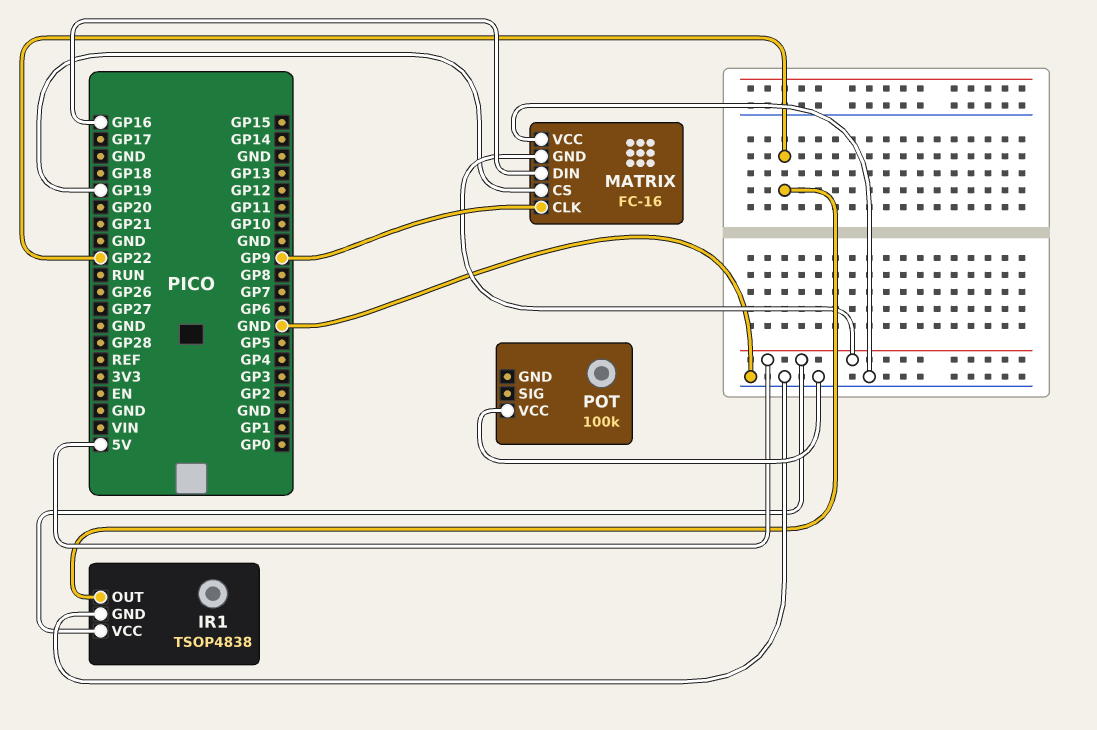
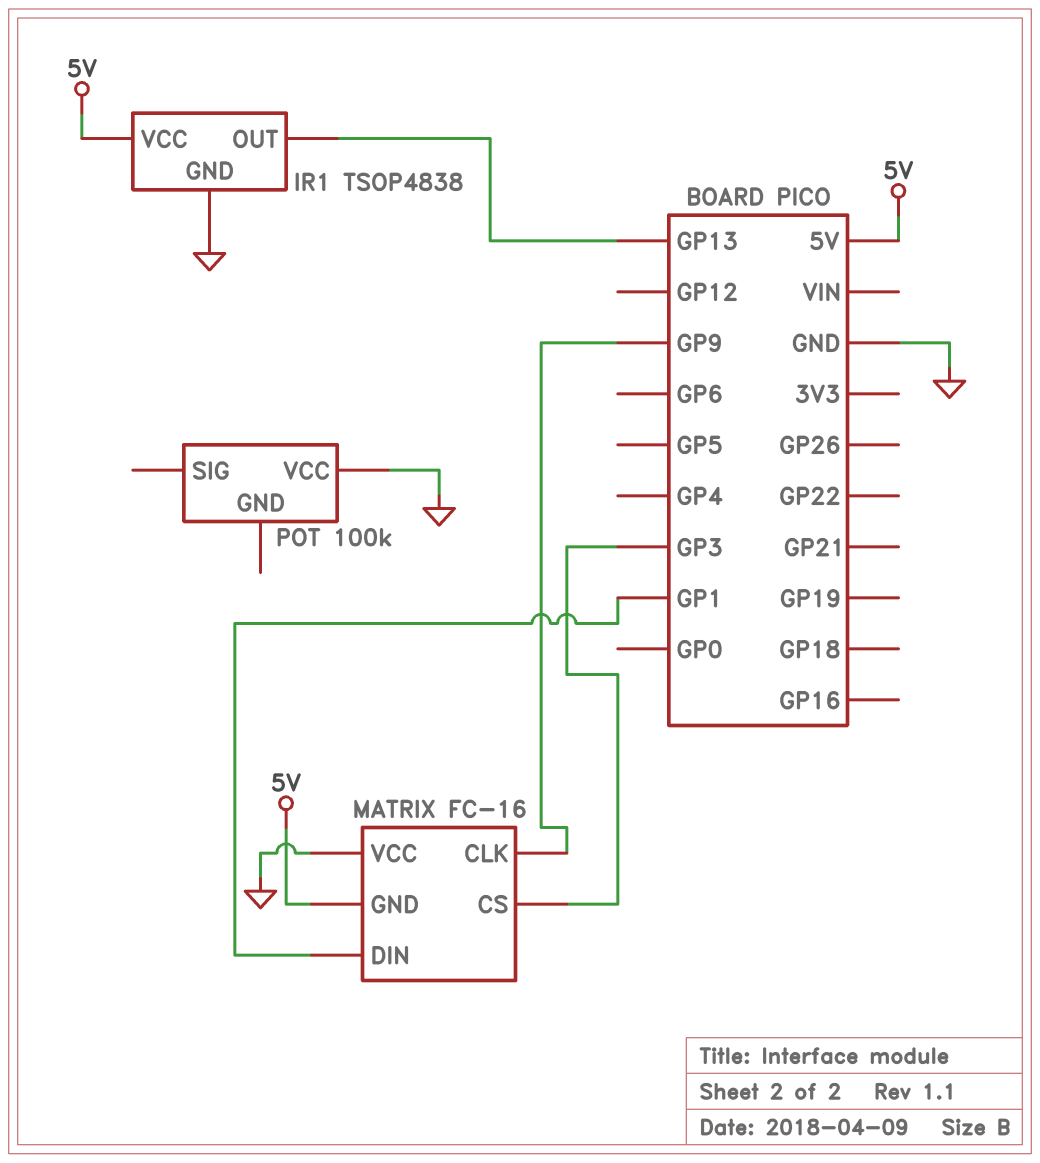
IR1 pin OUT: GP22 -> GP13
MATRIX pin CS: GP19 -> GP3
MATRIX pin DIN: GP16 -> GP1

